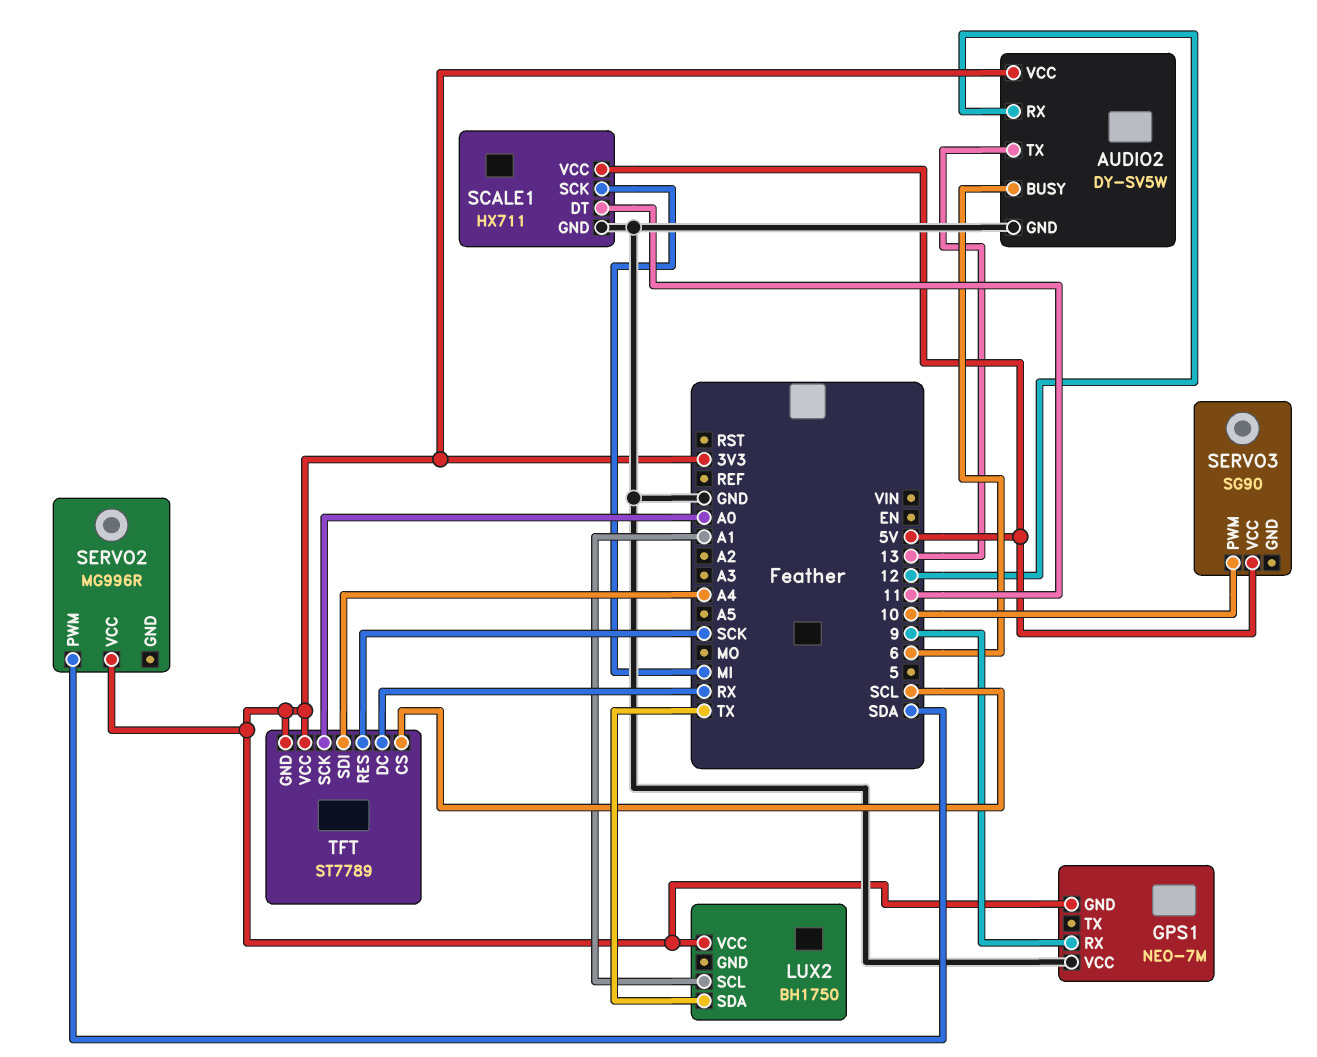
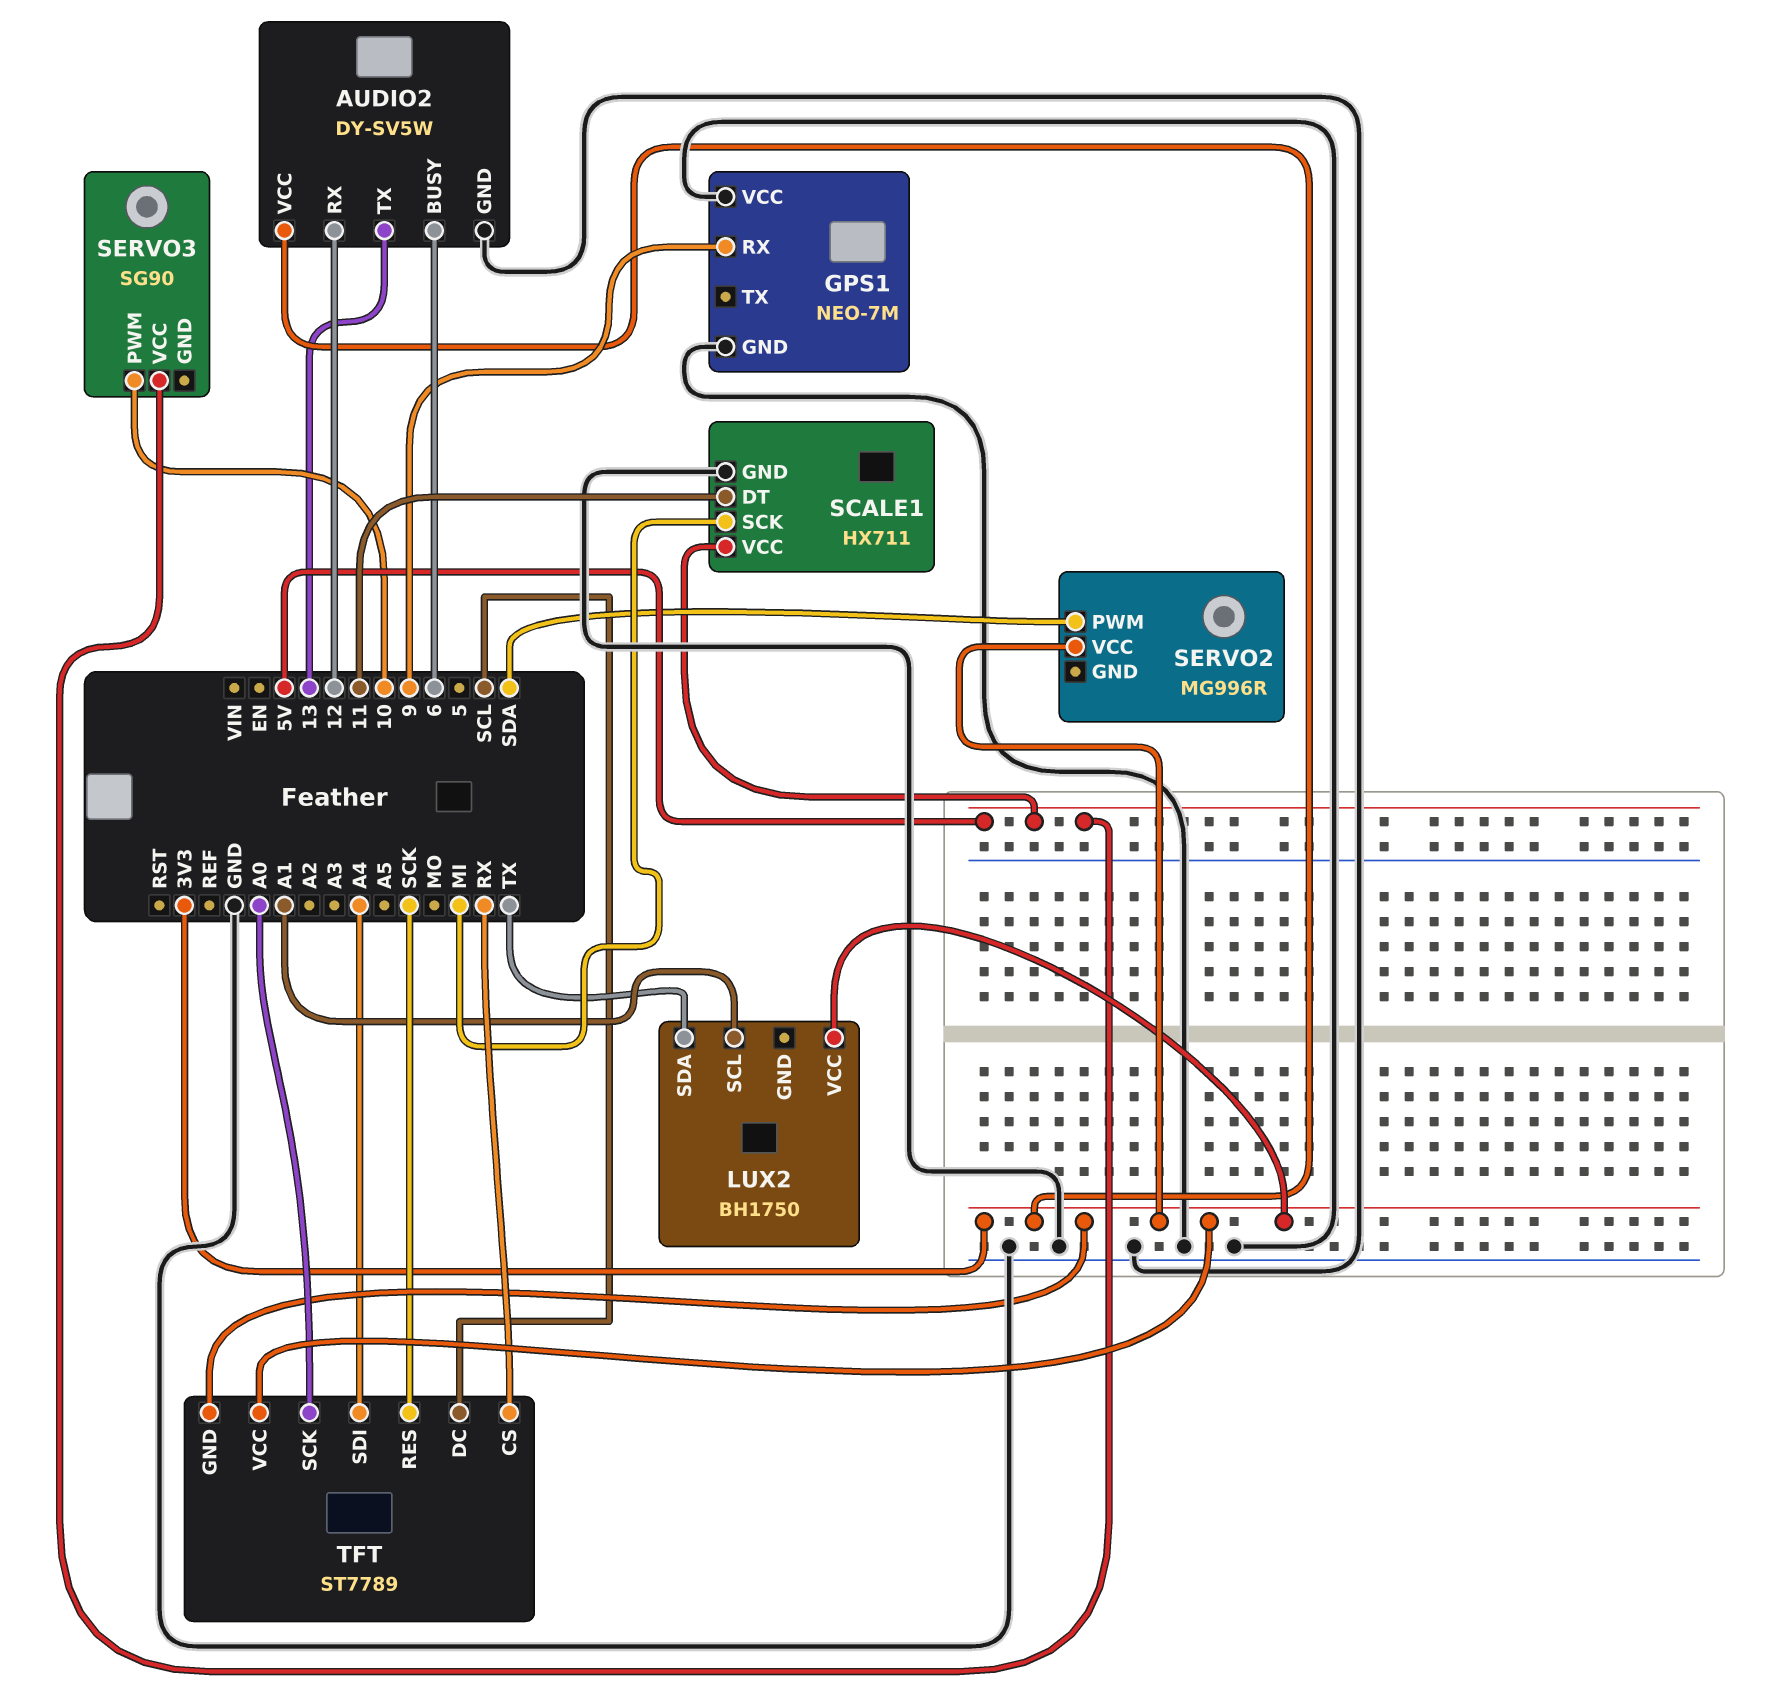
GPS1 pin GND: 3V3 -> GND
TFT pin CS: SCL -> RX
TFT pin DC: RX -> SCL

